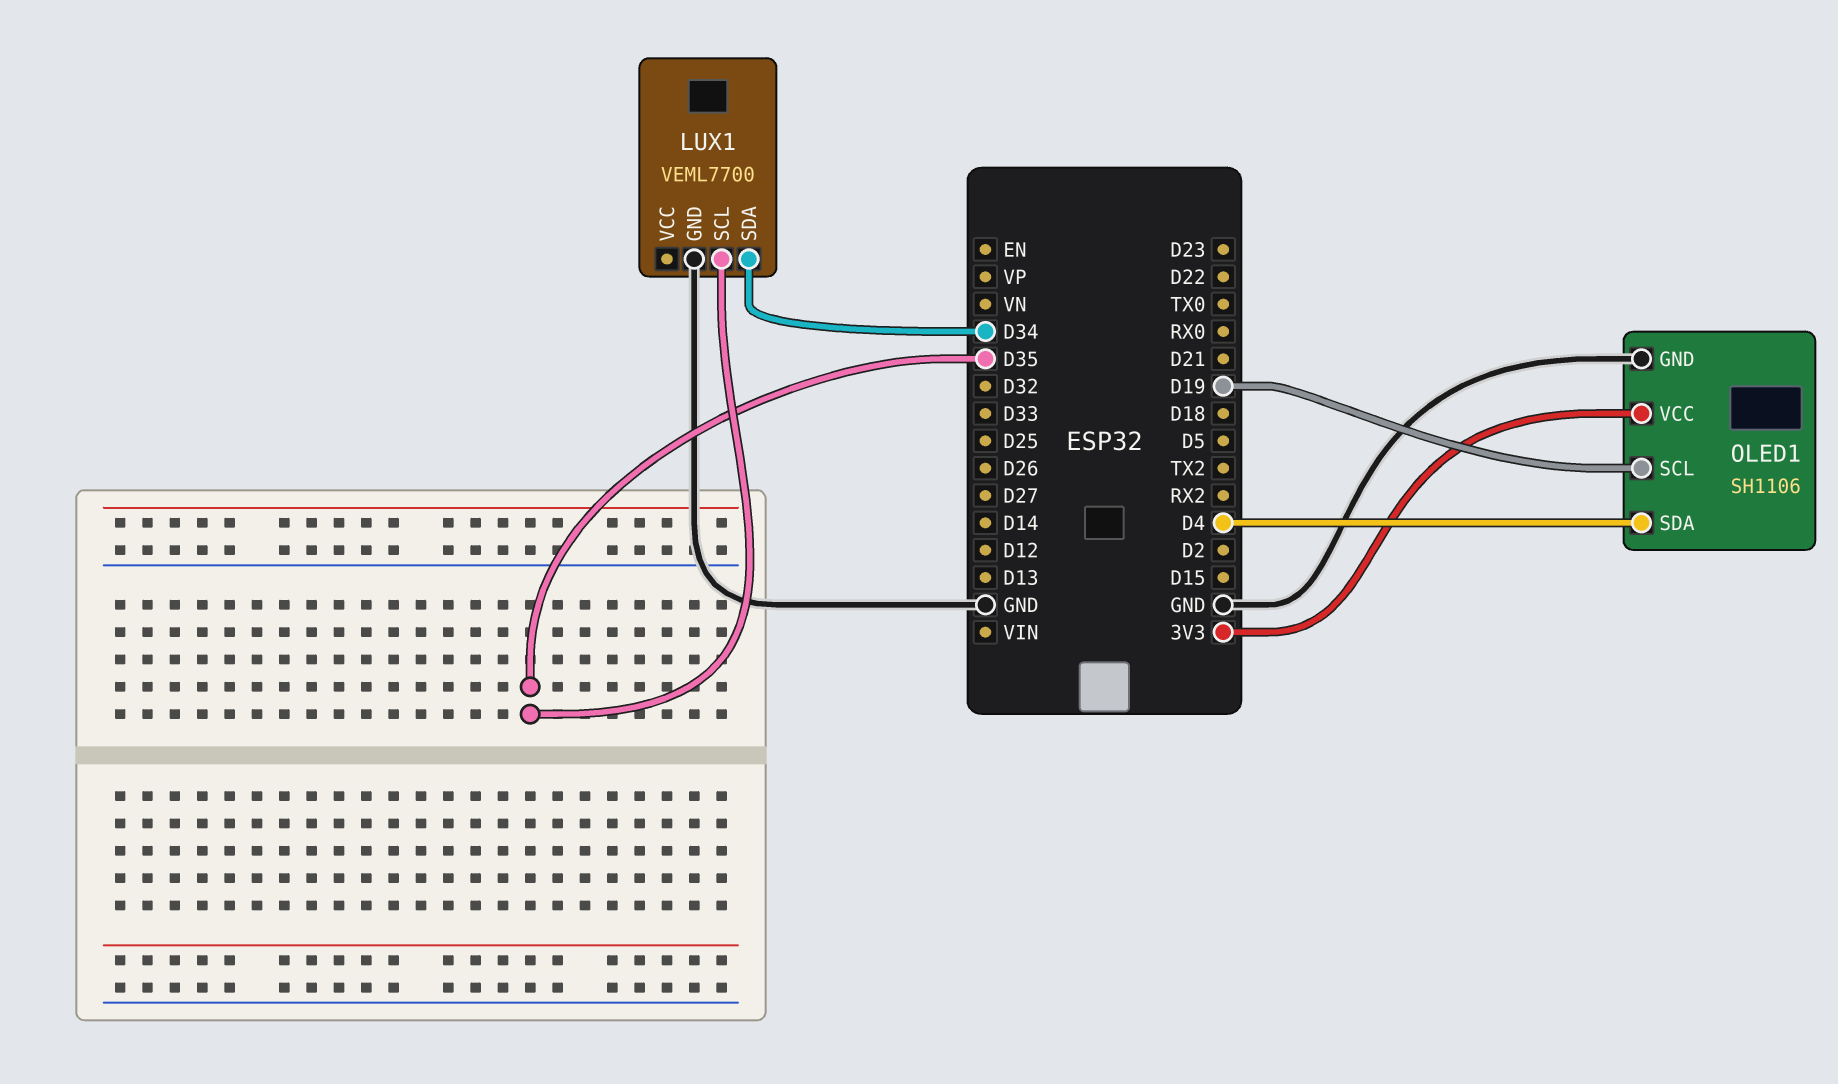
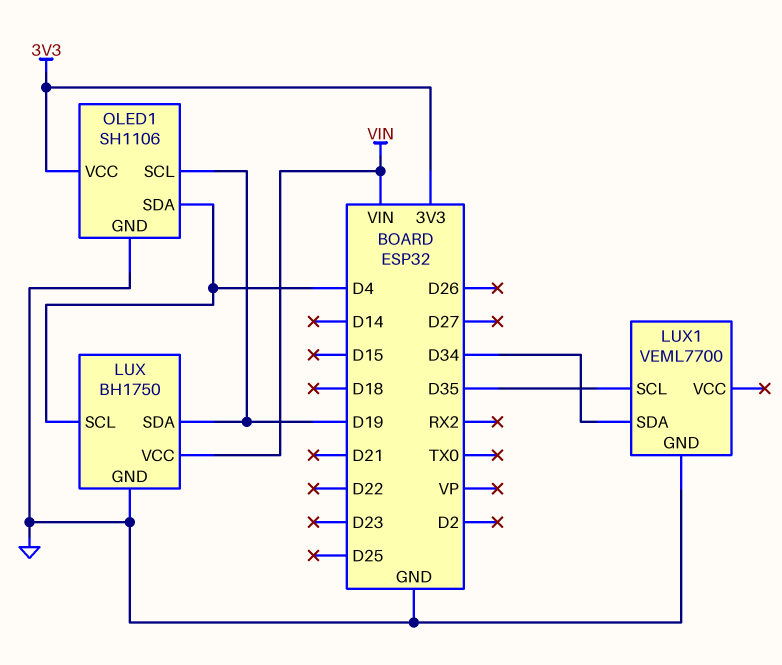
LUX: none -> BH1750
LUX pin GND: none -> GND
LUX pin SCL: none -> D4
LUX pin SDA: none -> D19
LUX pin VCC: none -> VIN

